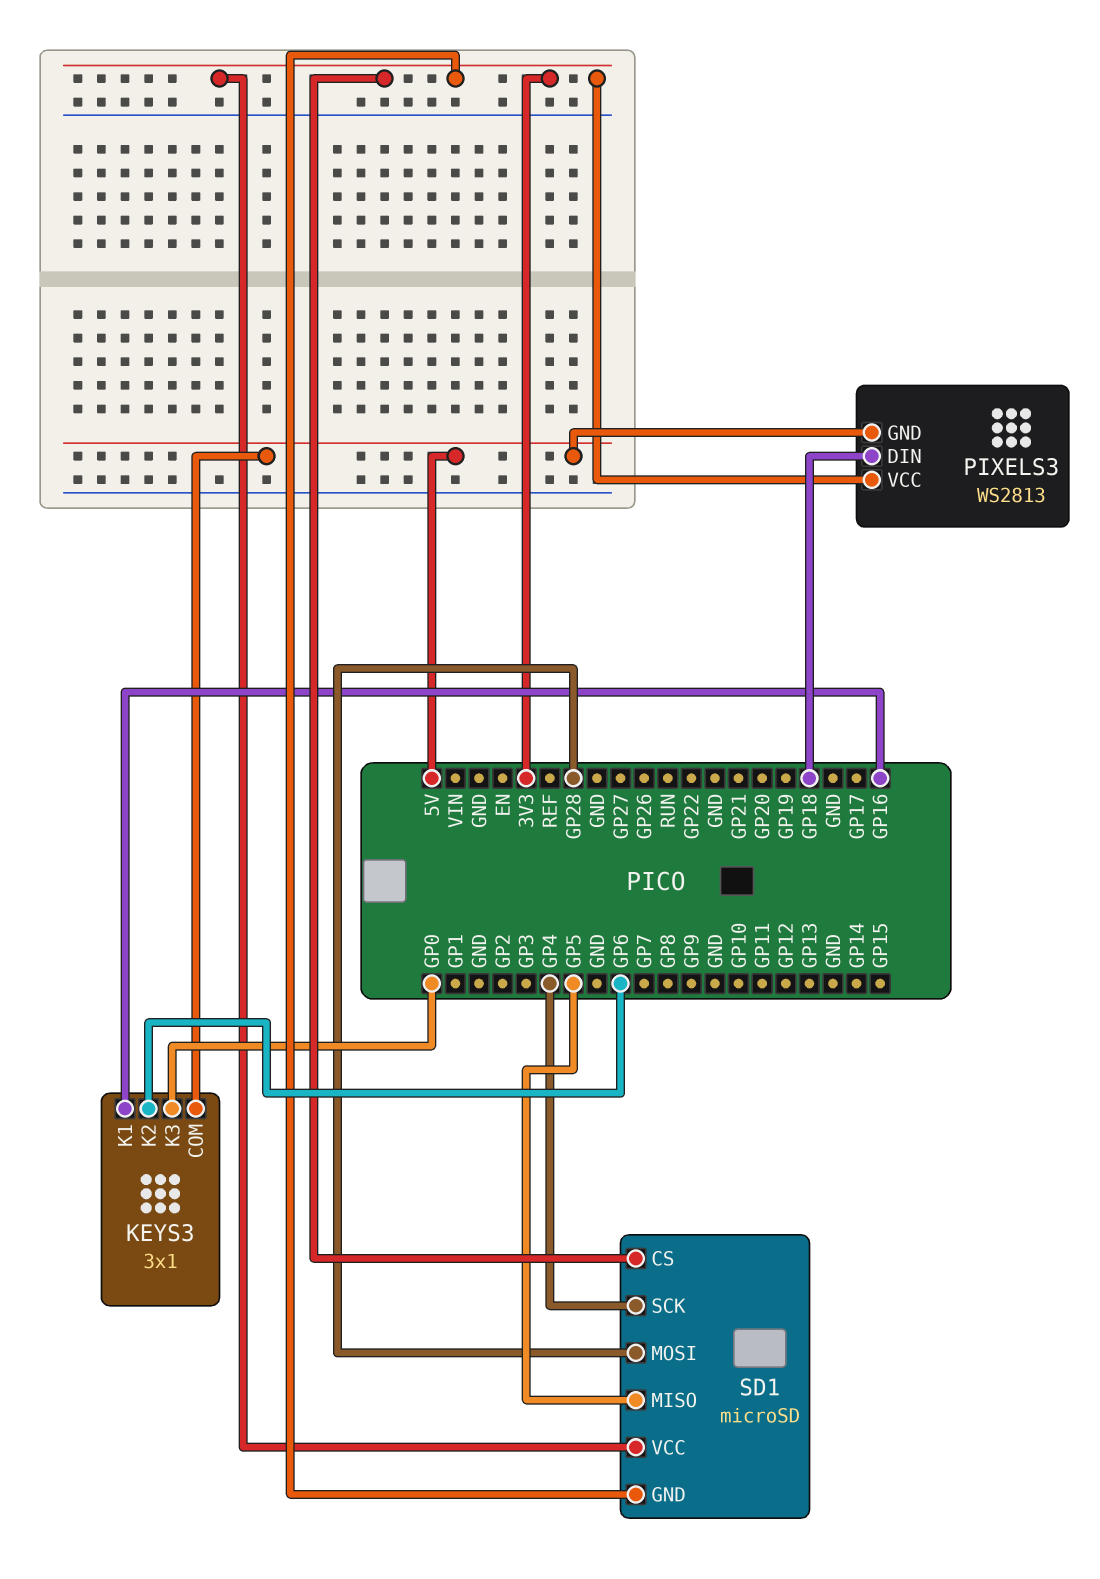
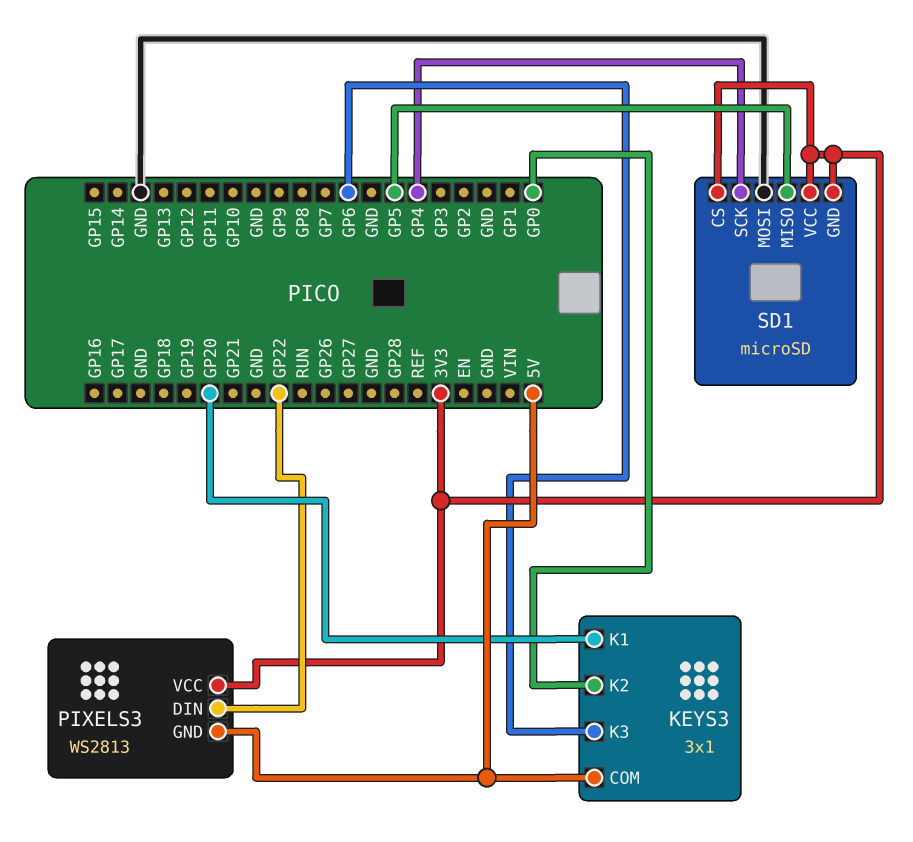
KEYS3 pin K1: GP16 -> GP20
KEYS3 pin K2: GP6 -> GP0
KEYS3 pin K3: GP0 -> GP6
PIXELS3 pin DIN: GP18 -> GP22
SD1 pin MOSI: GP28 -> GND

